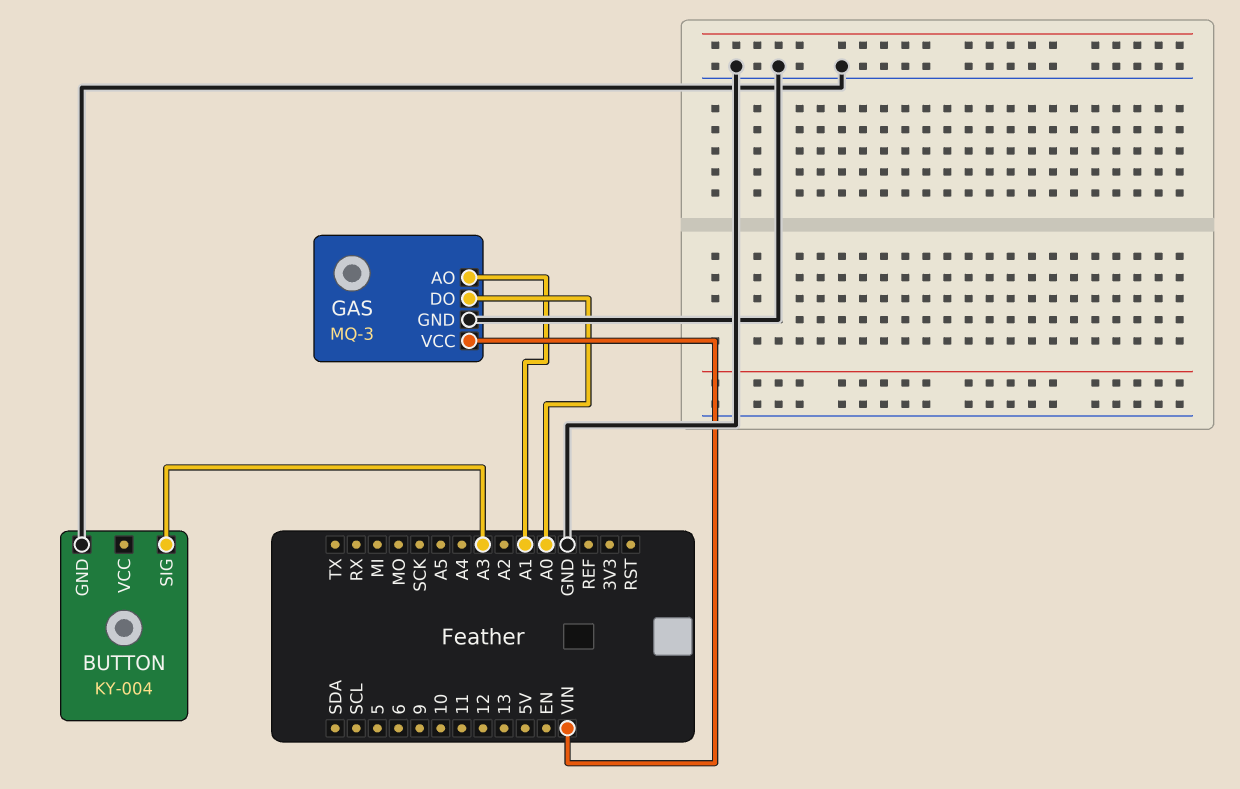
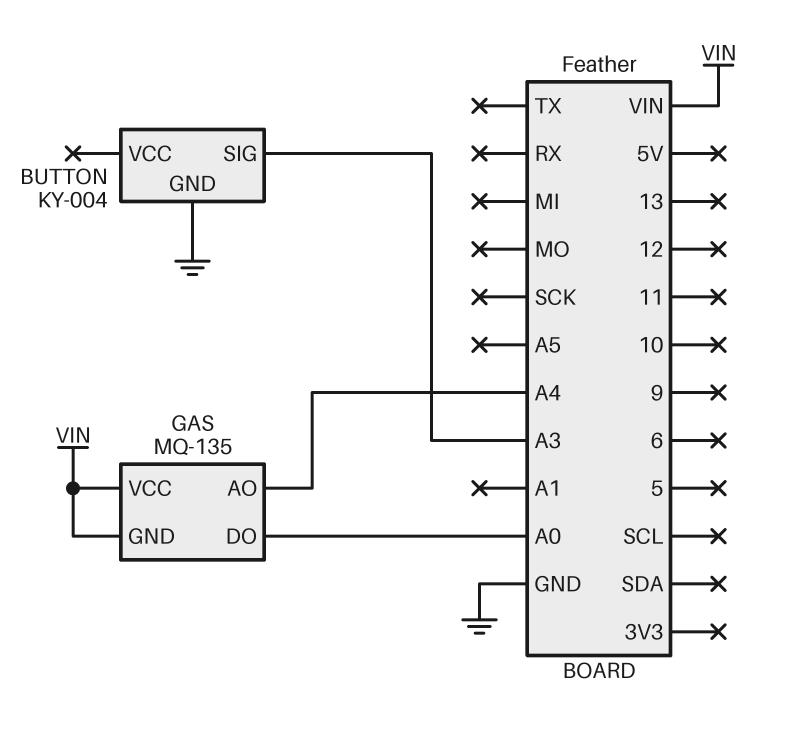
GAS: MQ-3 -> MQ-135
GAS pin AO: A1 -> A4
GAS pin GND: GND -> VIN

